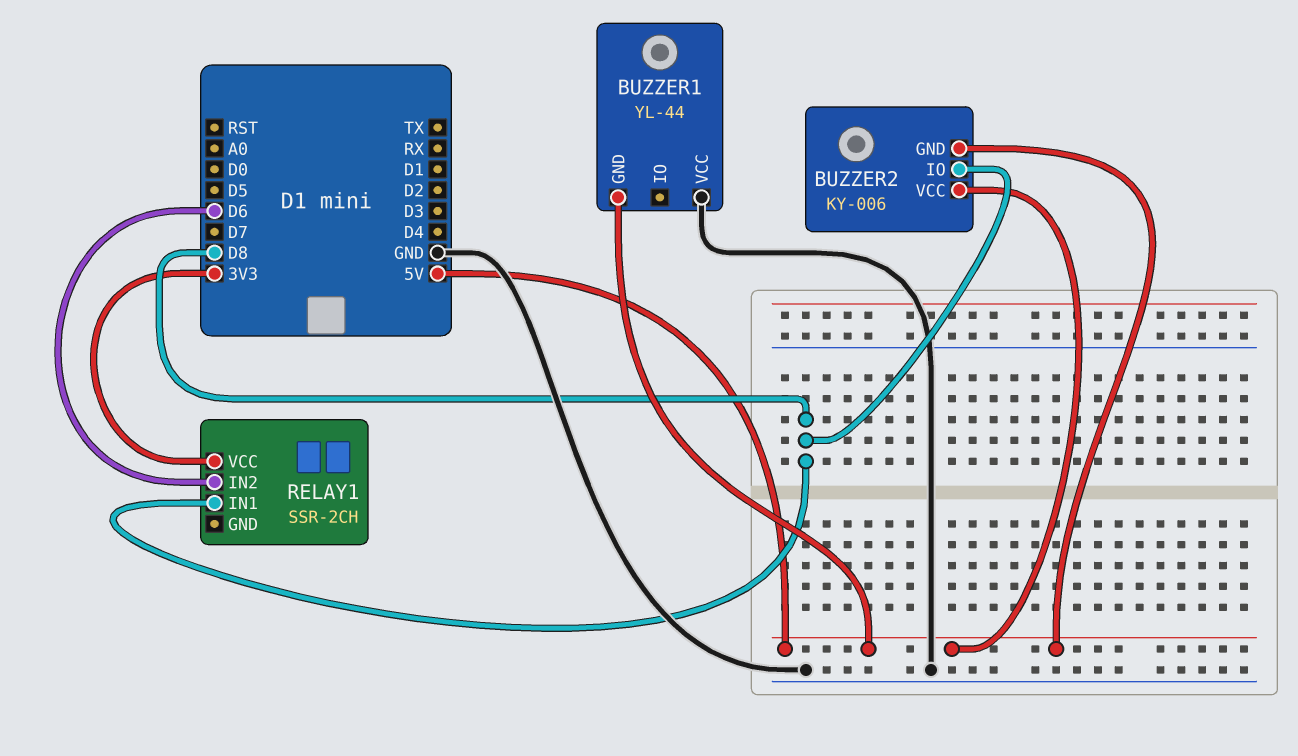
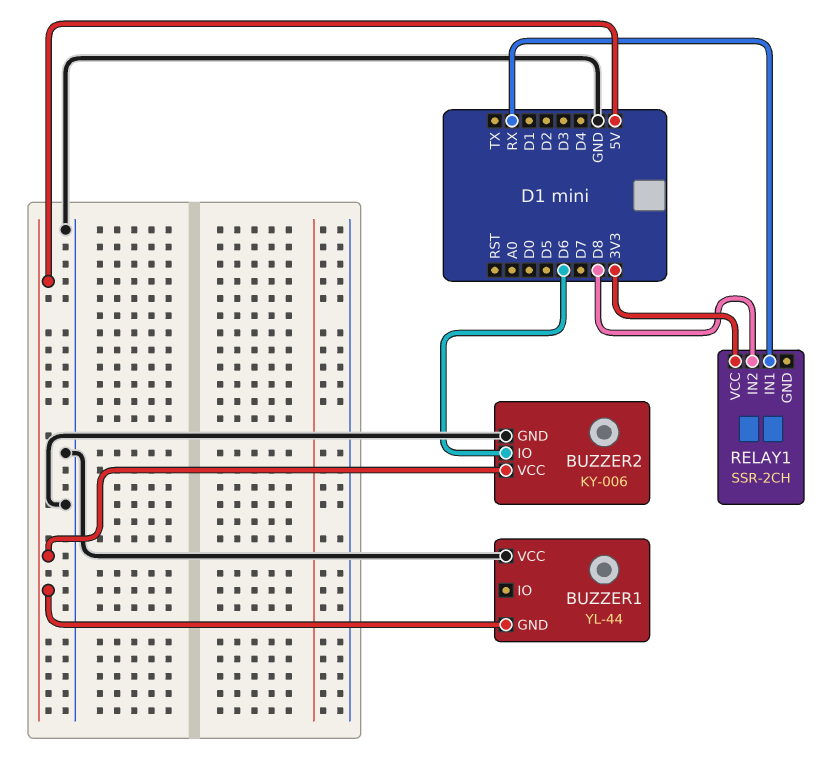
BUZZER2 pin GND: 5V -> GND
BUZZER2 pin IO: D8 -> D6
RELAY1 pin IN1: D8 -> RX
RELAY1 pin IN2: D6 -> D8

